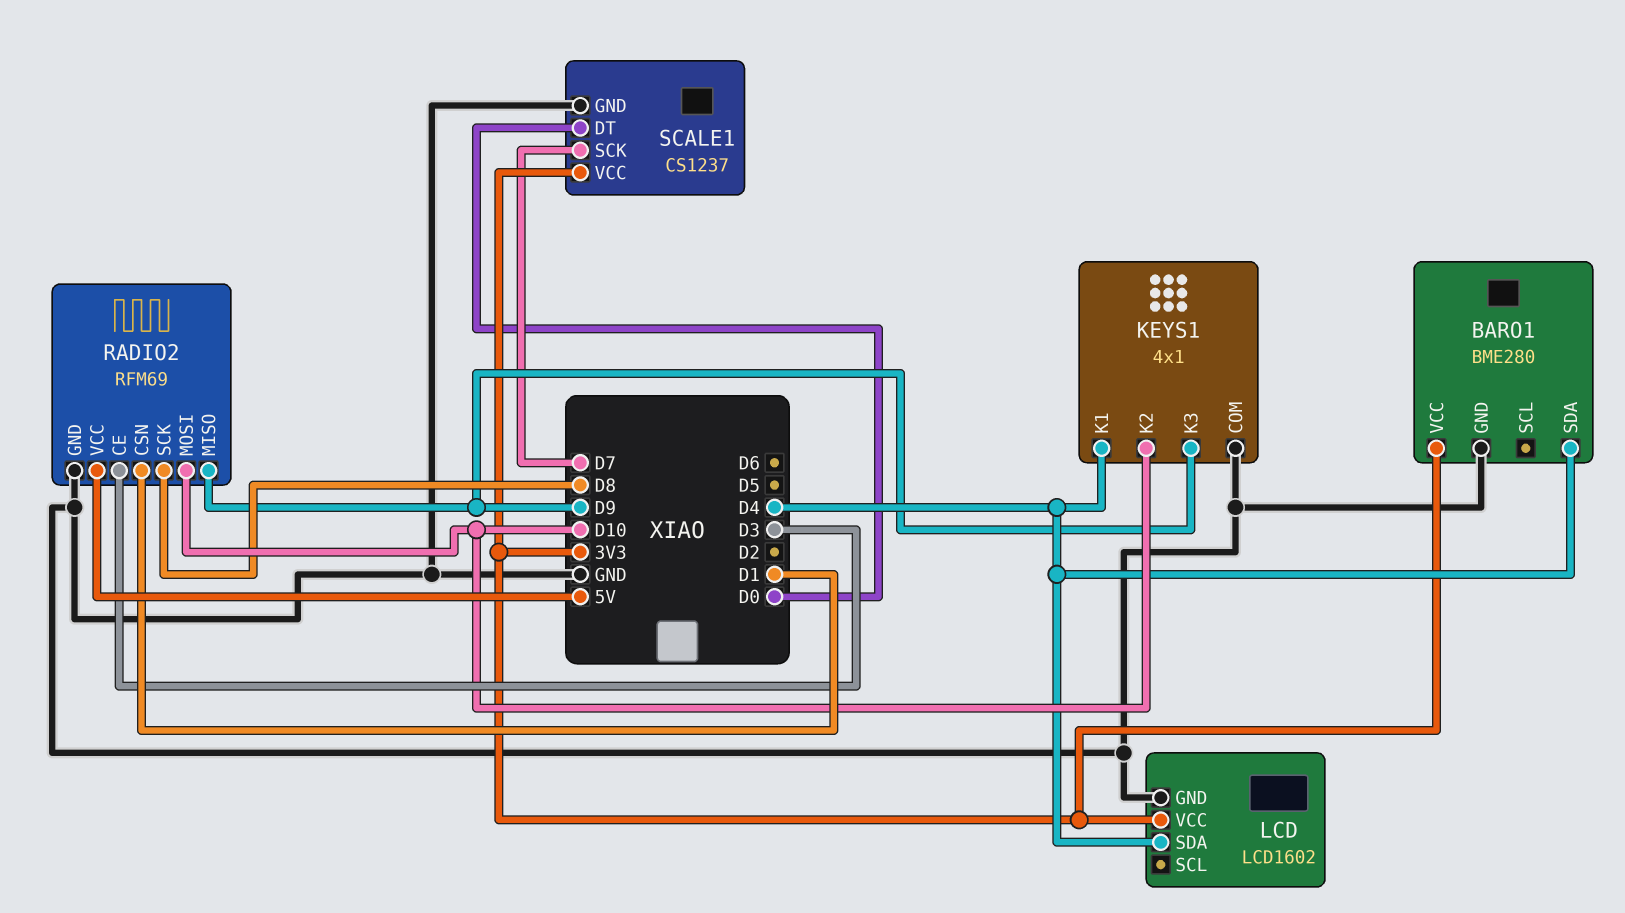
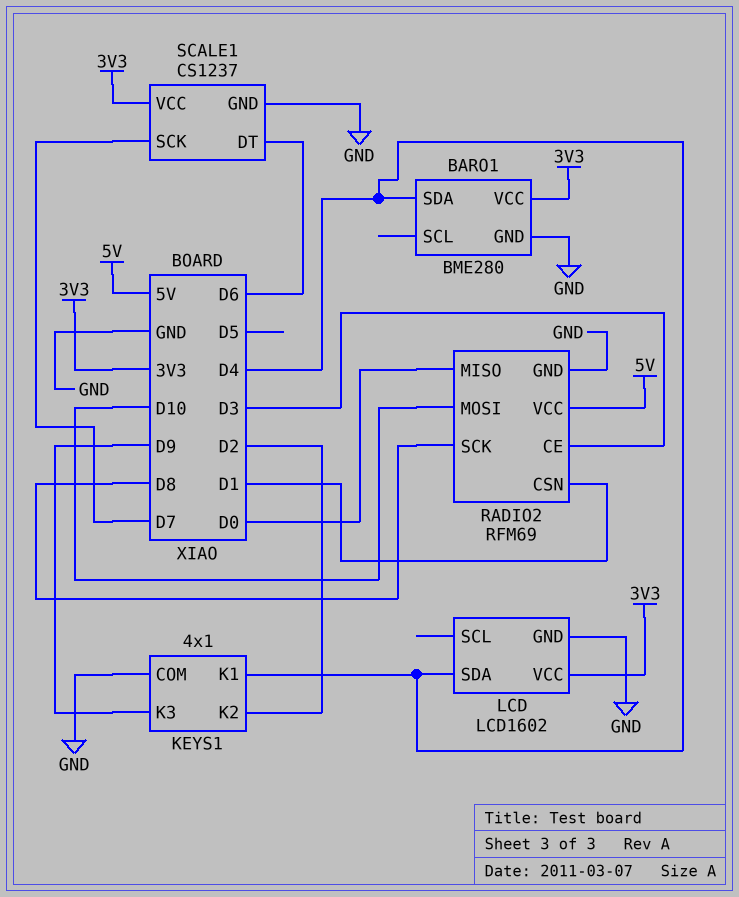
KEYS1 pin K2: D10 -> D2
RADIO2 pin MISO: D9 -> D0
SCALE1 pin DT: D0 -> D6

